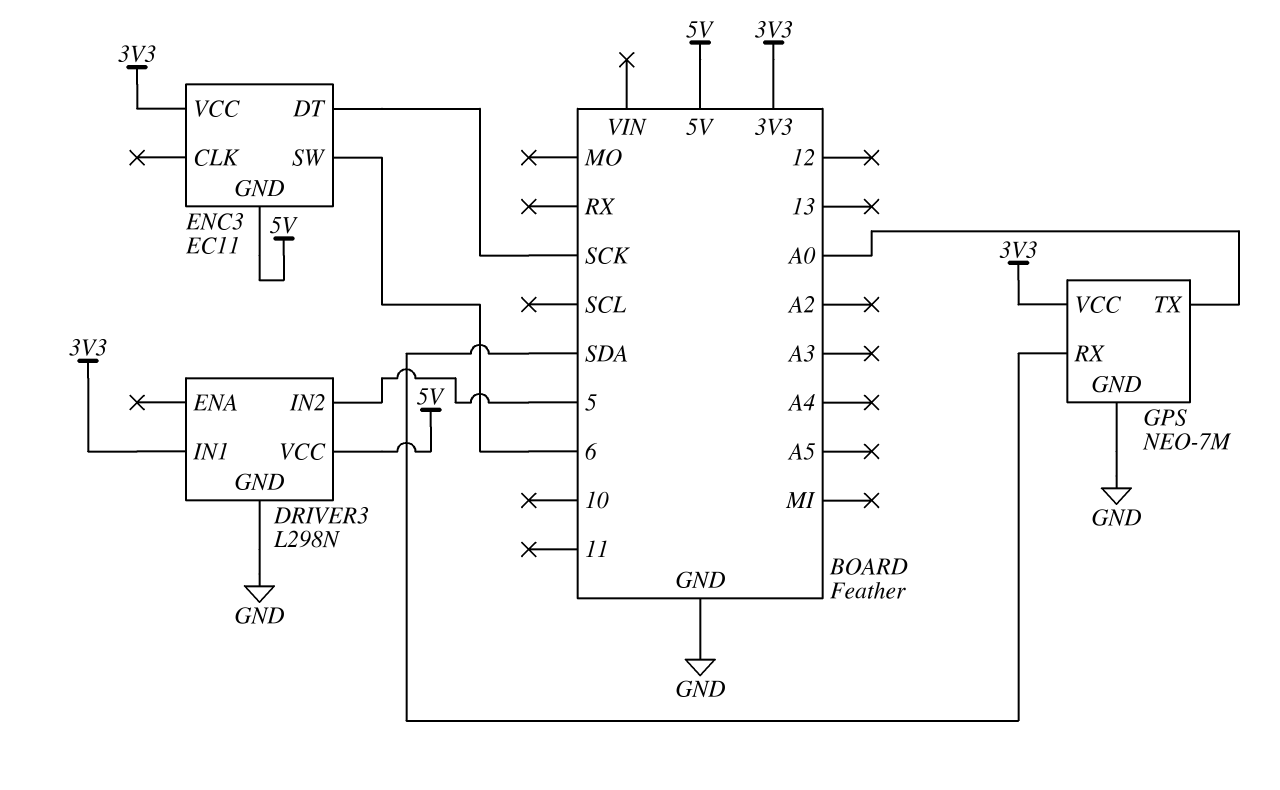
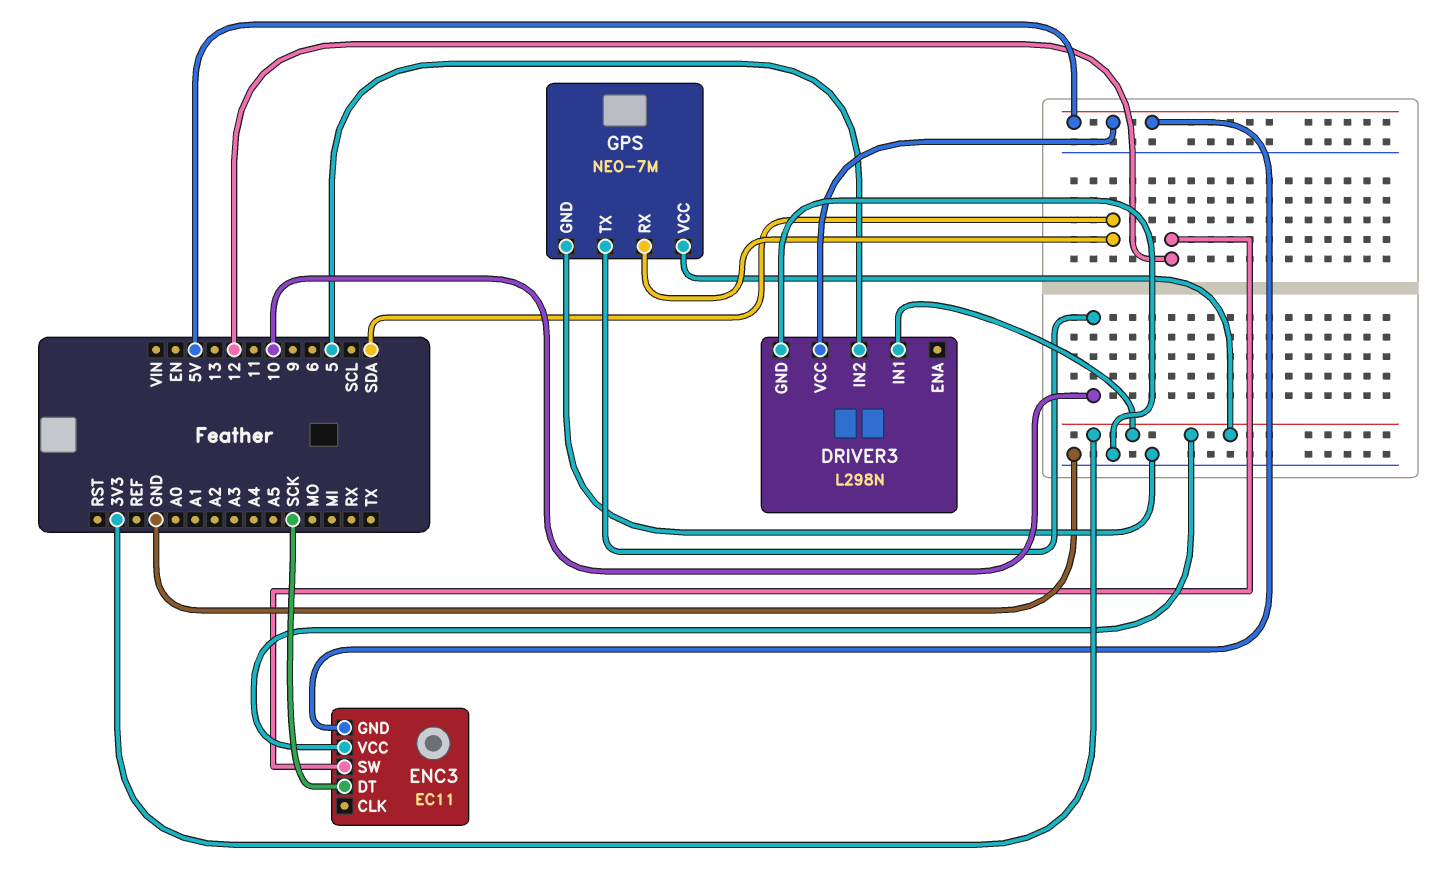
ENC3 pin SW: 6 -> 12
GPS pin TX: A0 -> 10

